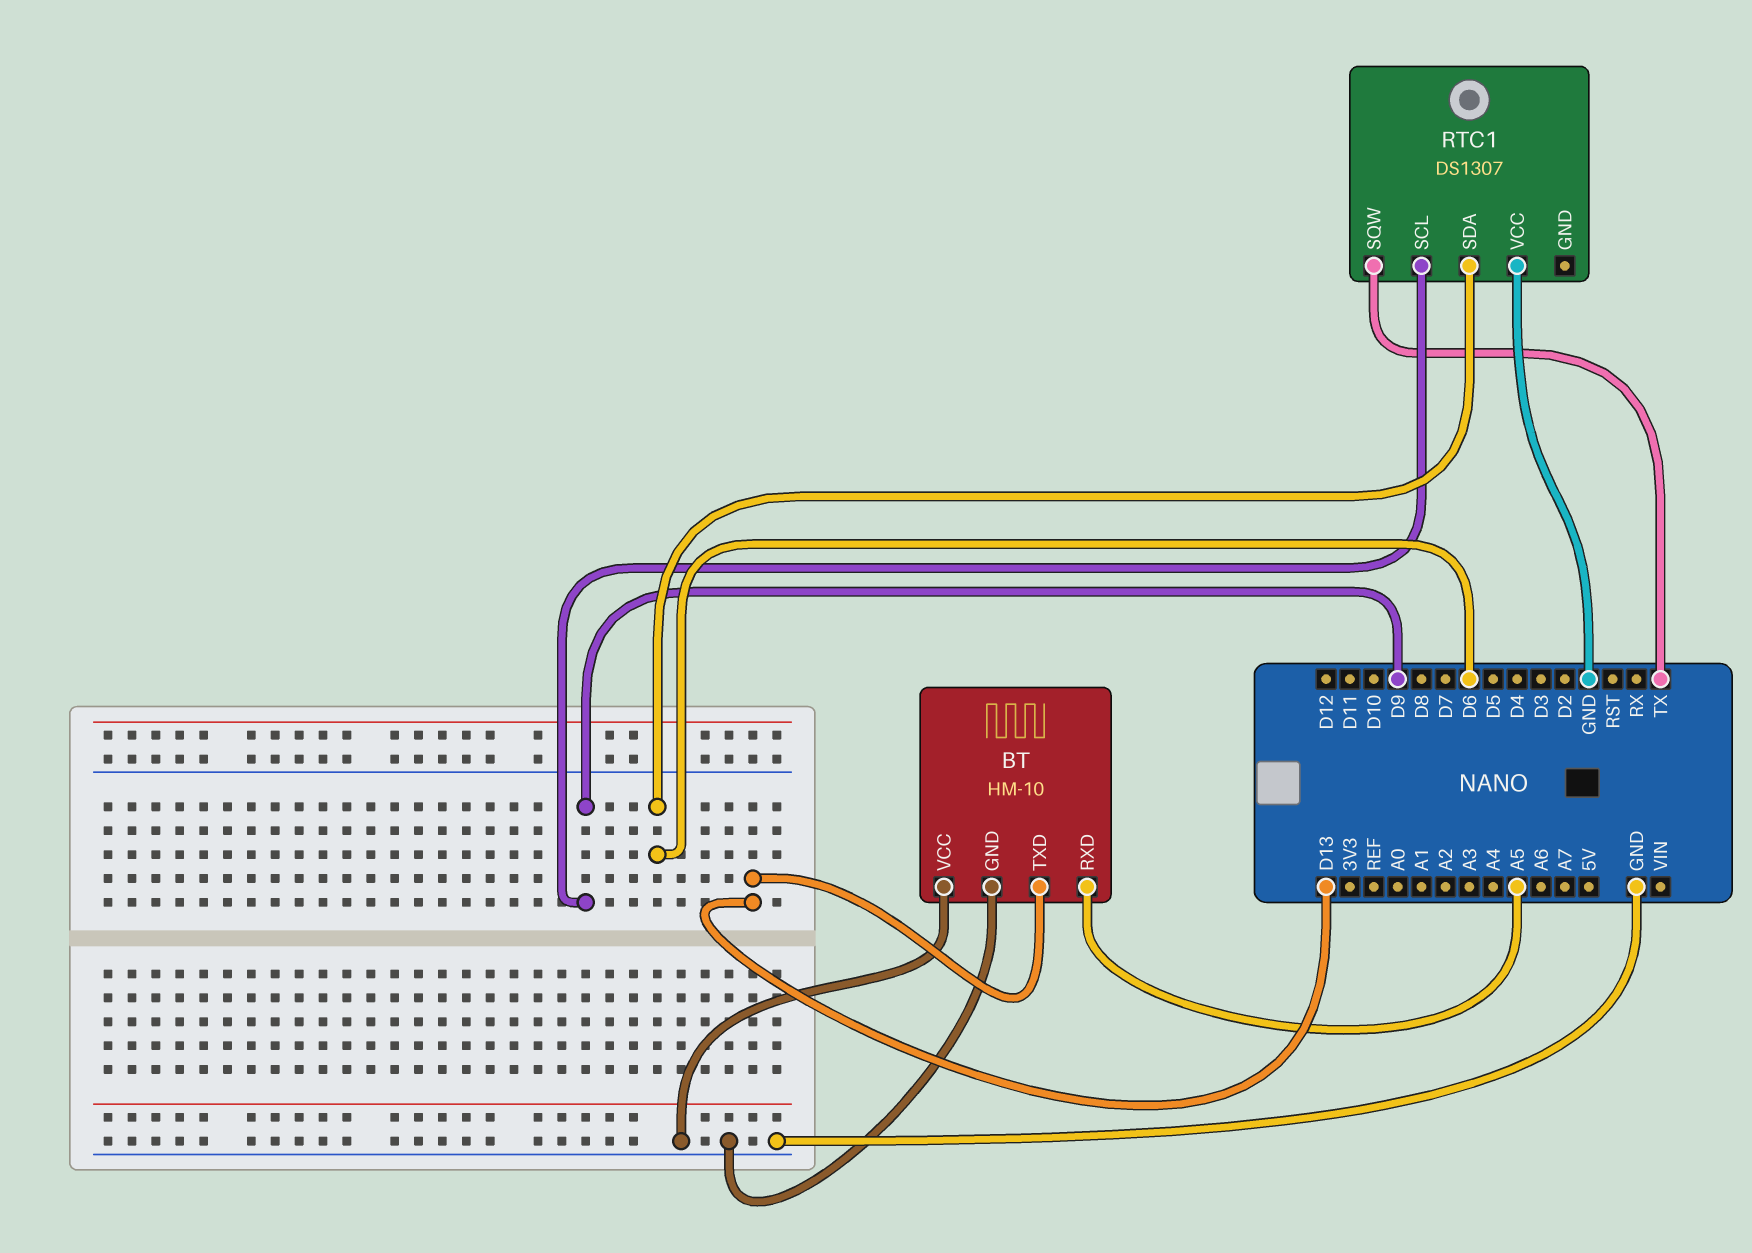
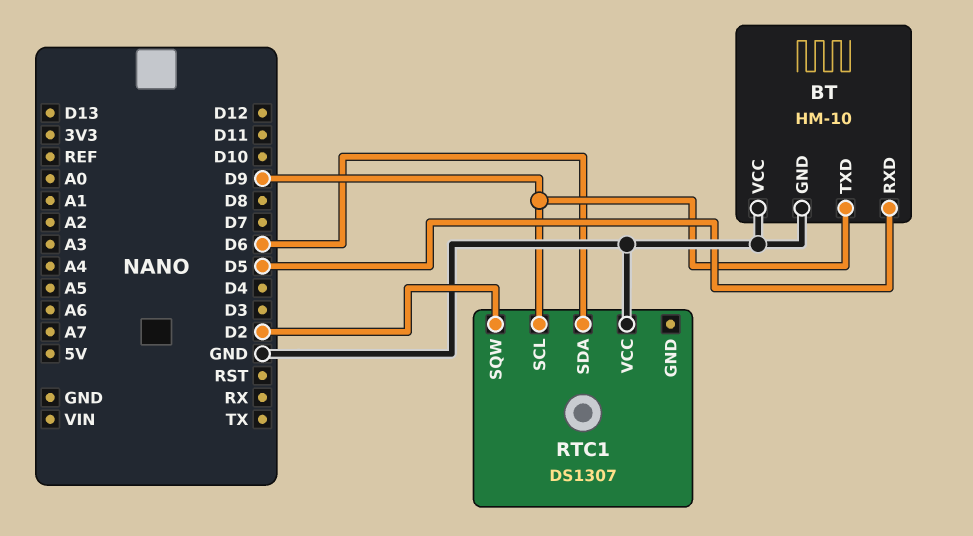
BT pin RXD: A5 -> D5
BT pin TXD: D13 -> D9
RTC1 pin SQW: TX -> D2

